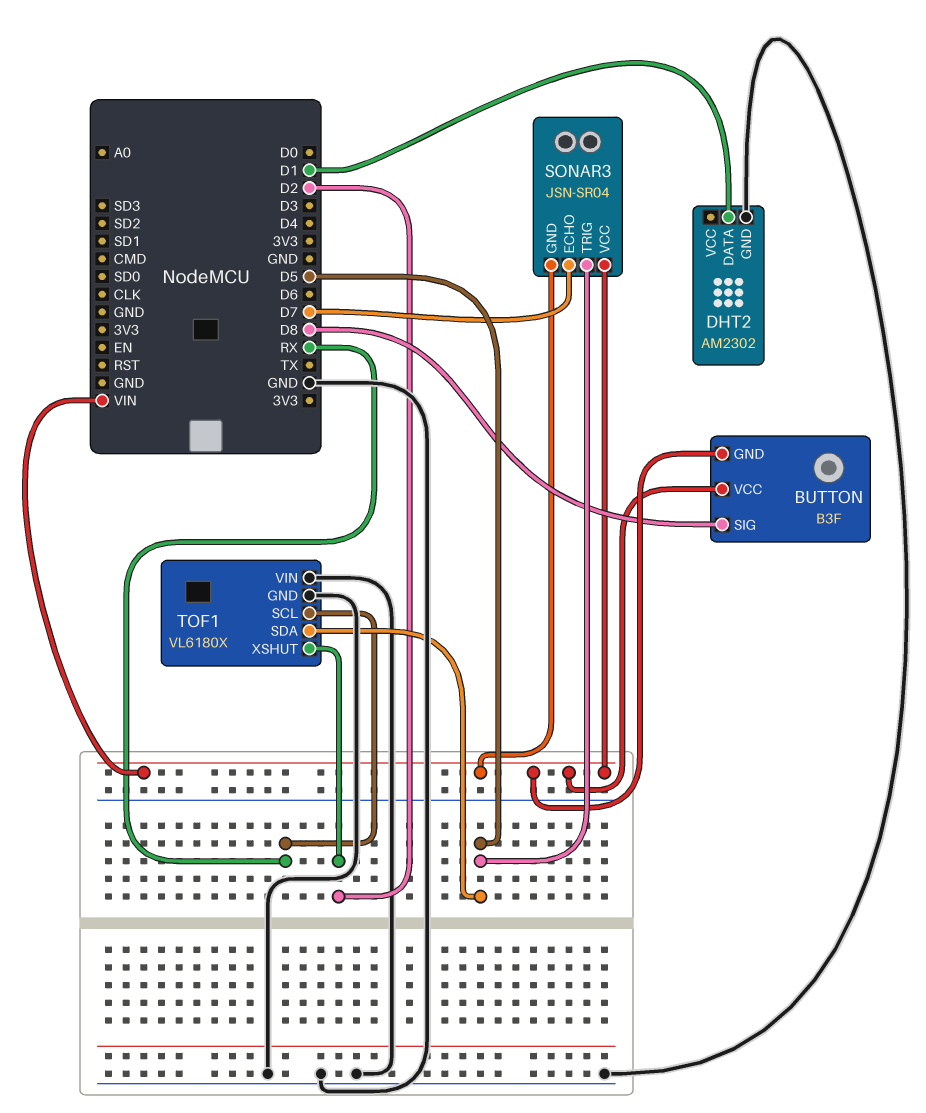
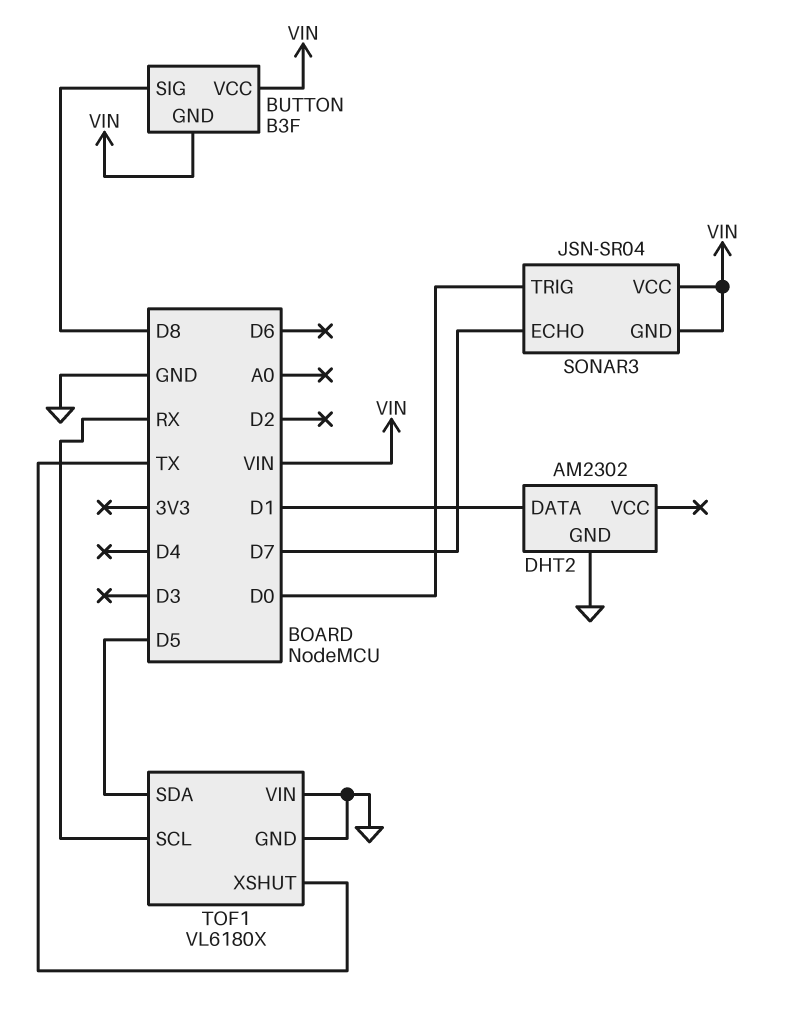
SONAR3 pin TRIG: D5 -> D0
TOF1 pin XSHUT: D2 -> TX

